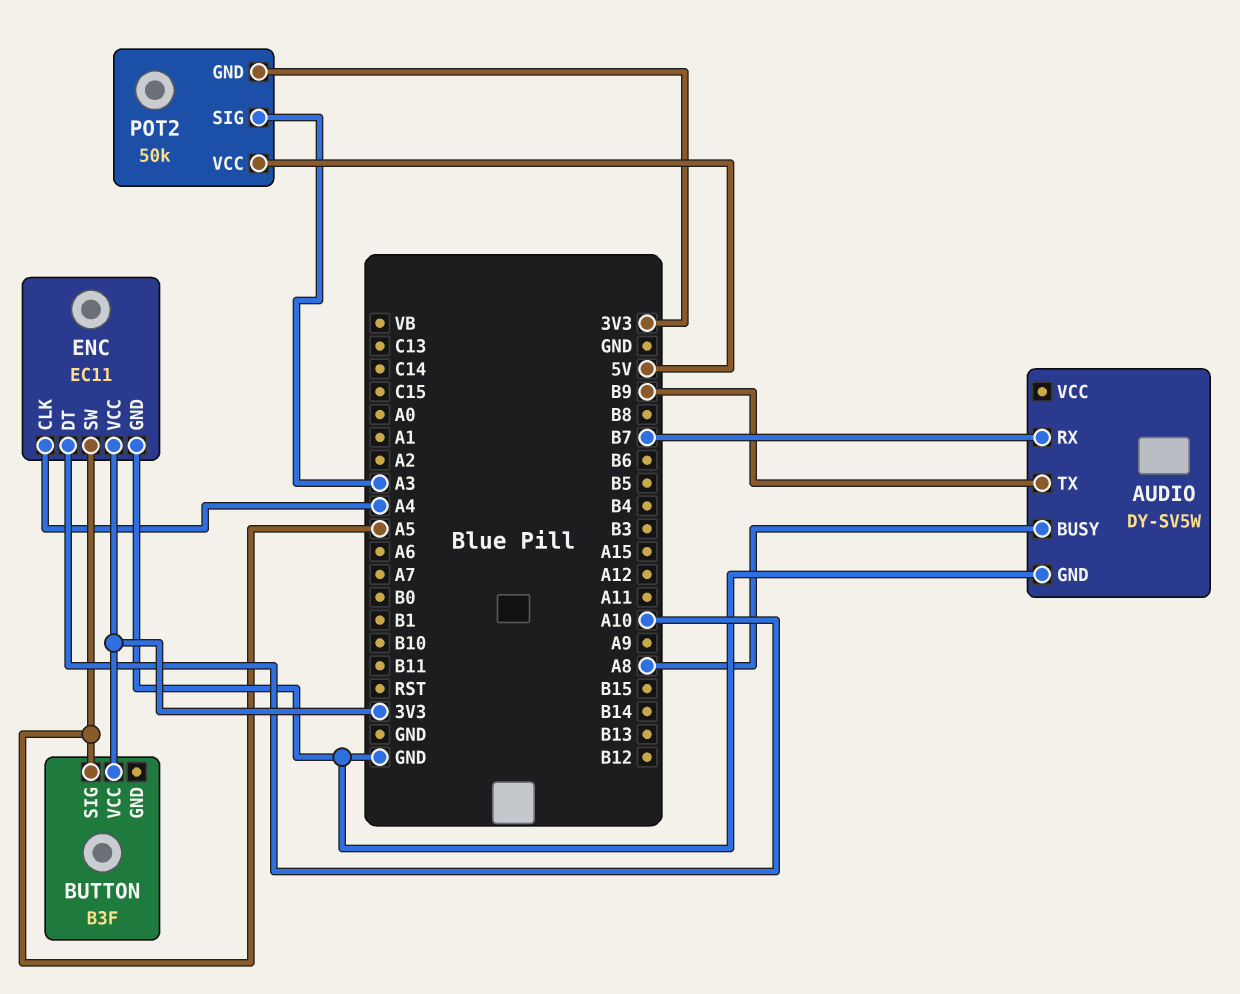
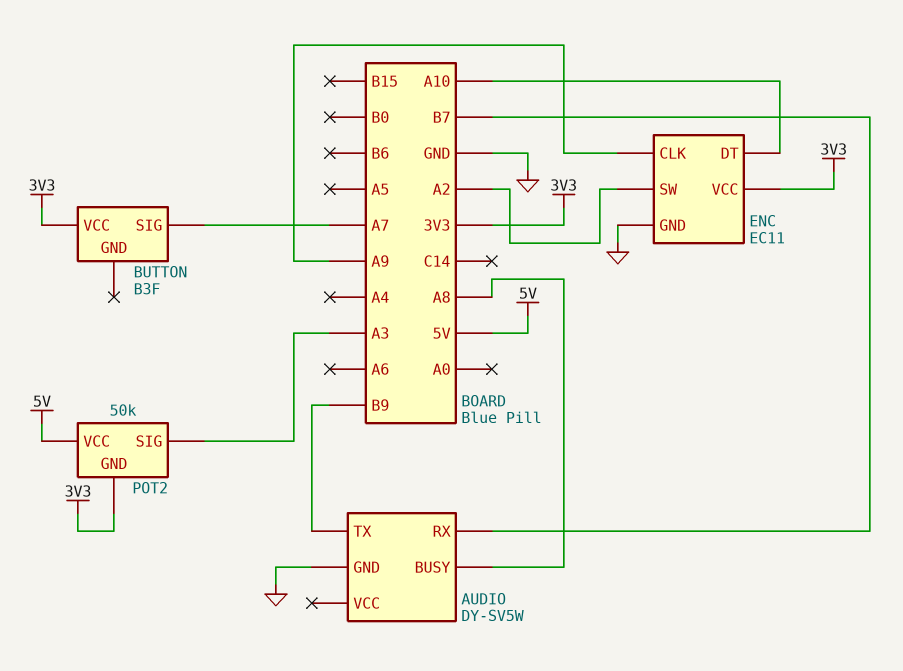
BUTTON pin SIG: A5 -> A7
ENC pin CLK: A4 -> A9
ENC pin SW: A5 -> A2

